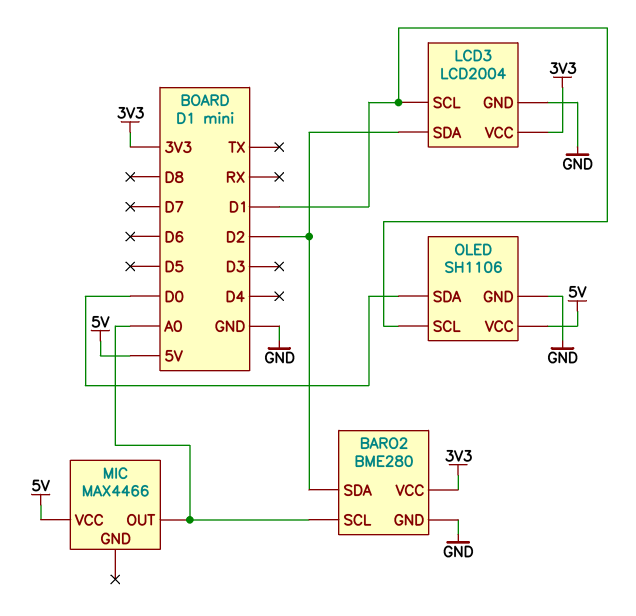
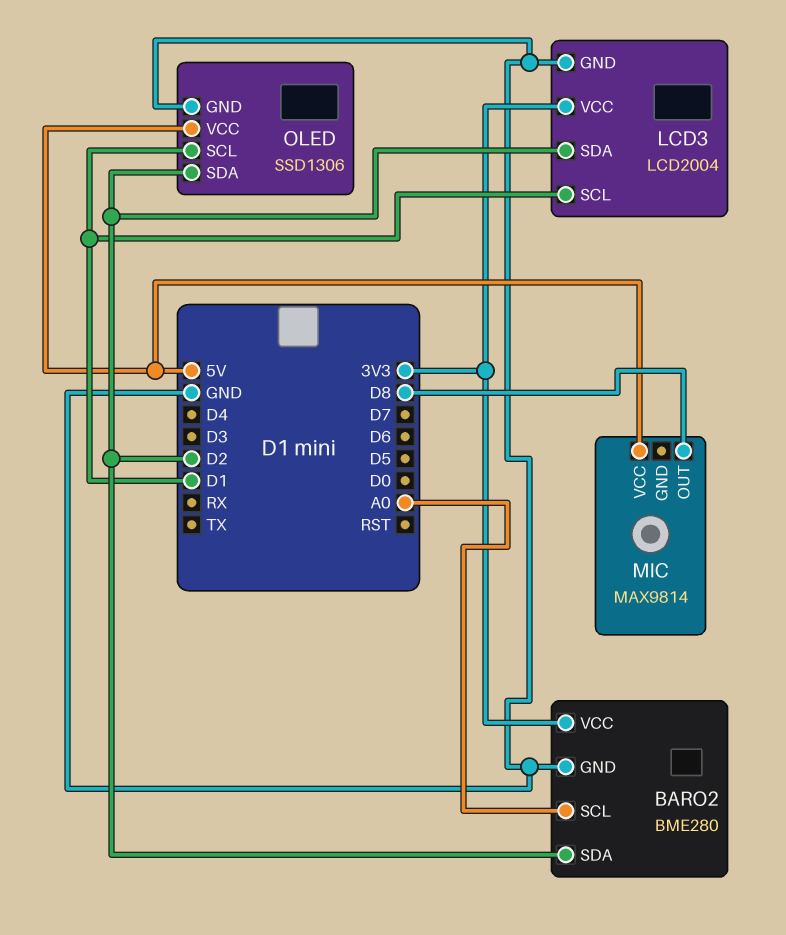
MIC: MAX4466 -> MAX9814
MIC pin OUT: A0 -> D8
OLED: SH1106 -> SSD1306
OLED pin SDA: D0 -> D2

